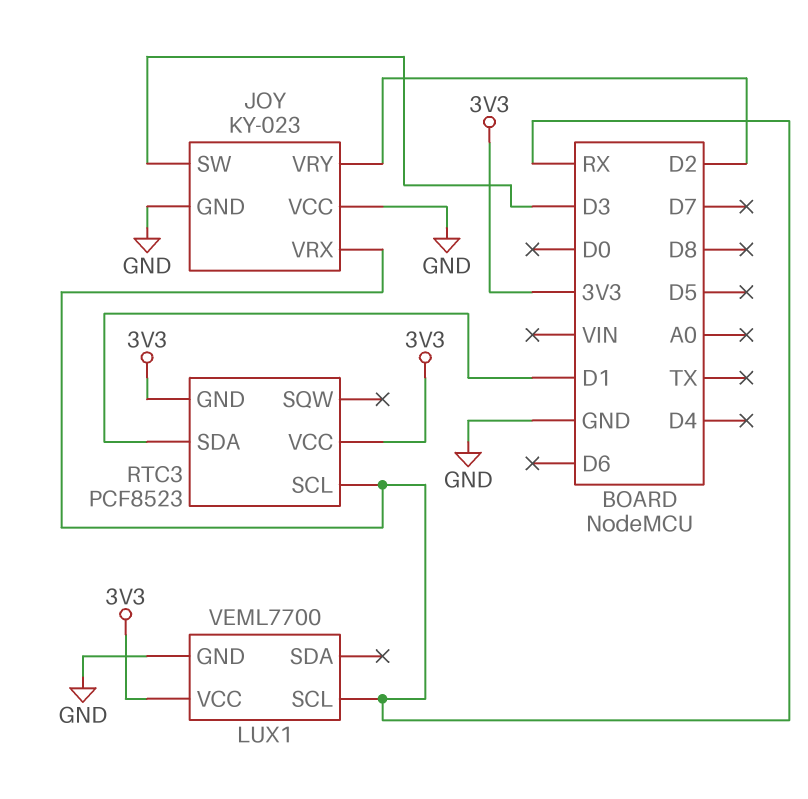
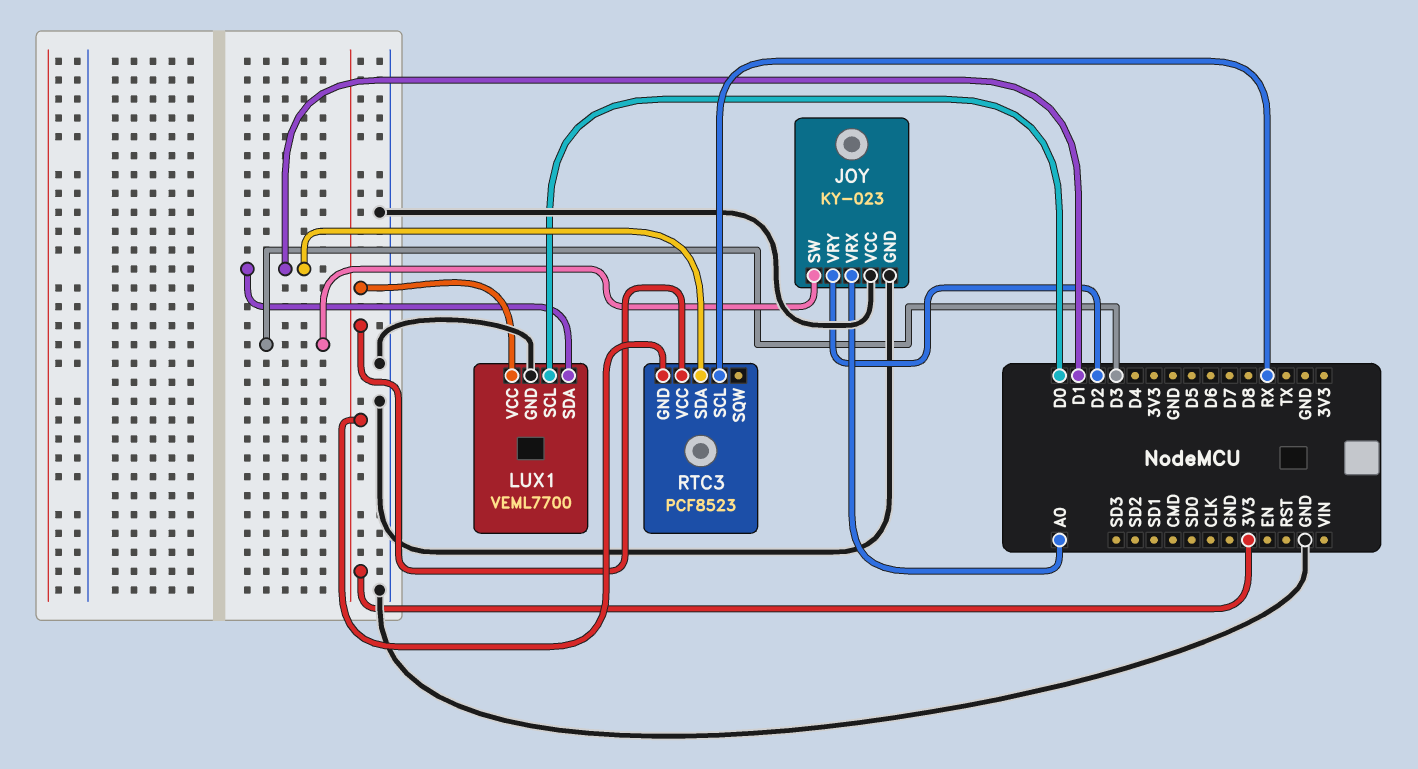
JOY pin VRX: RX -> A0
LUX1 pin SCL: RX -> D0
LUX1 pin SDA: none -> D1

